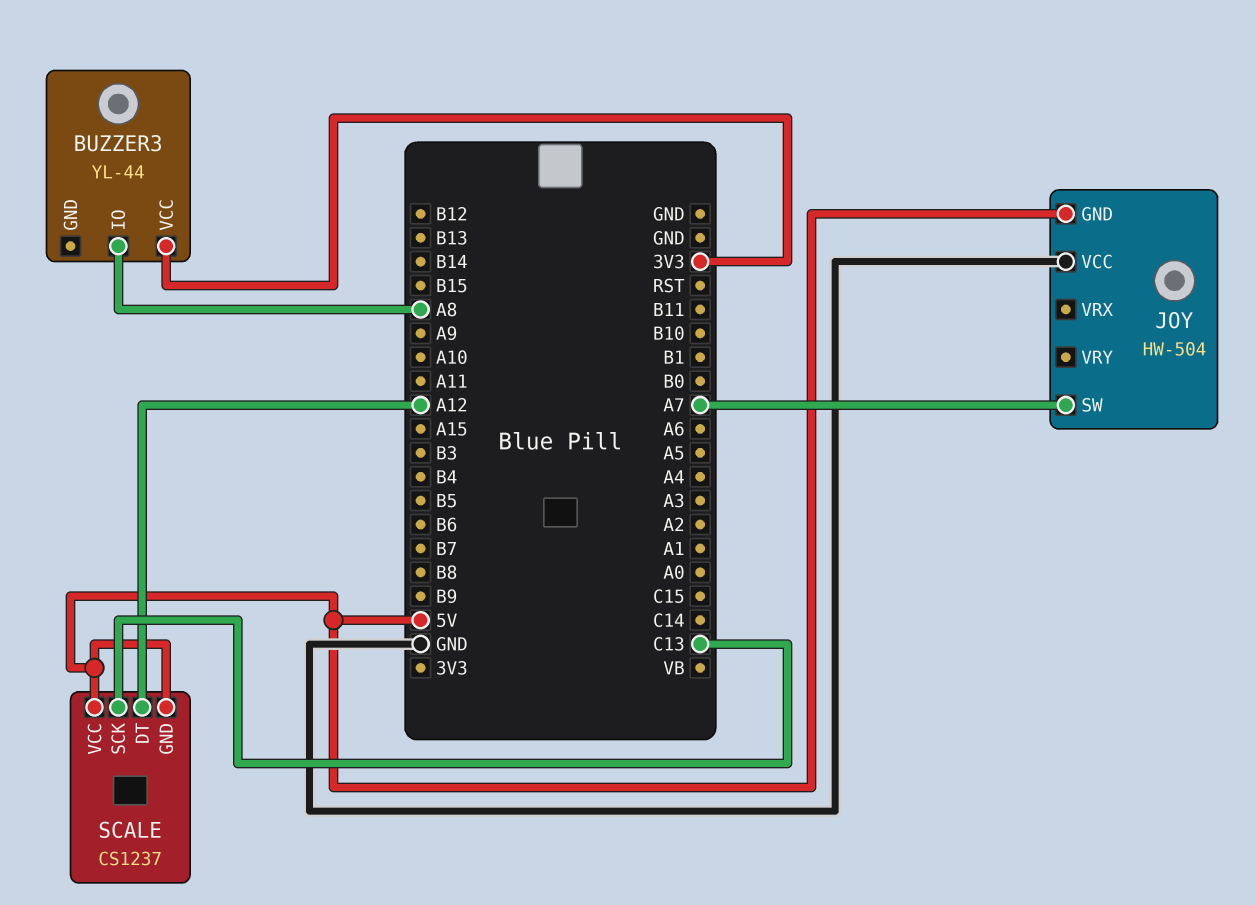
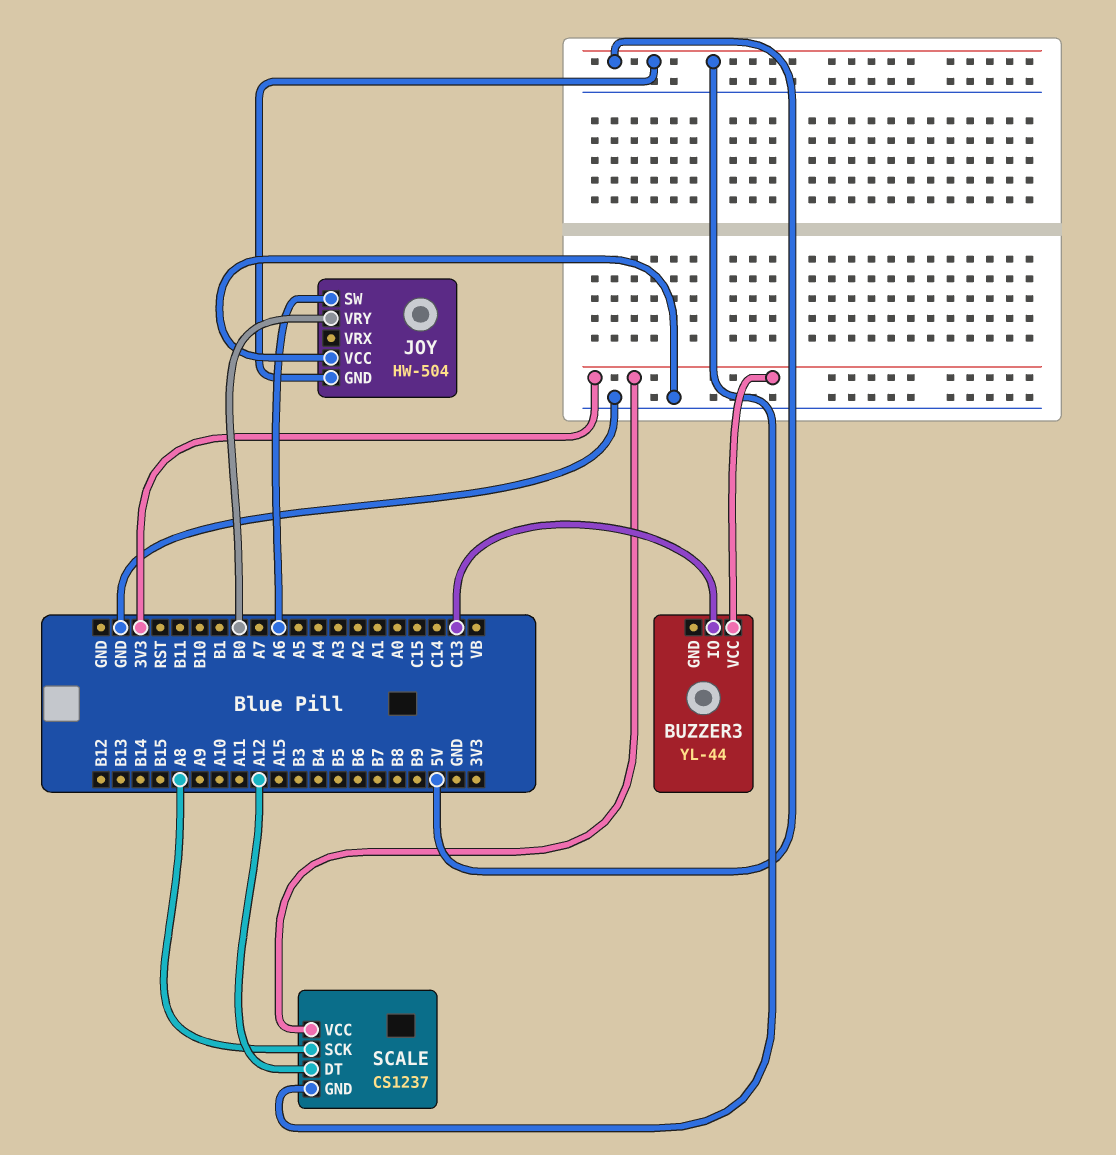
BUZZER3 pin IO: A8 -> C13
JOY pin SW: A7 -> A6
JOY pin VRY: none -> B0
SCALE pin SCK: C13 -> A8
SCALE pin VCC: 5V -> 3V3

